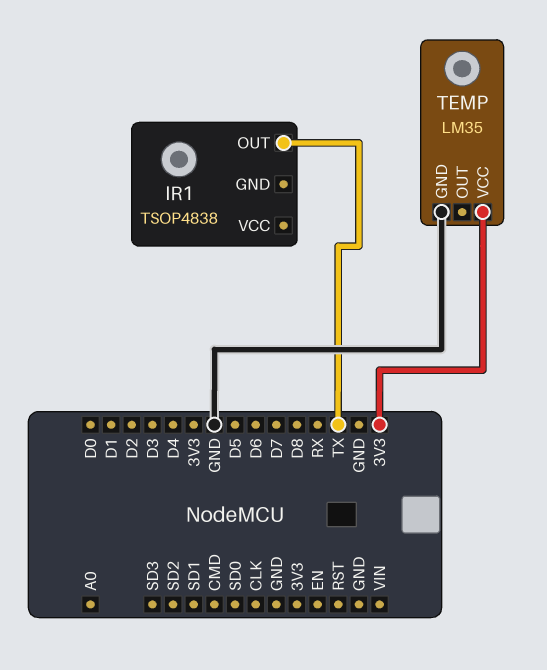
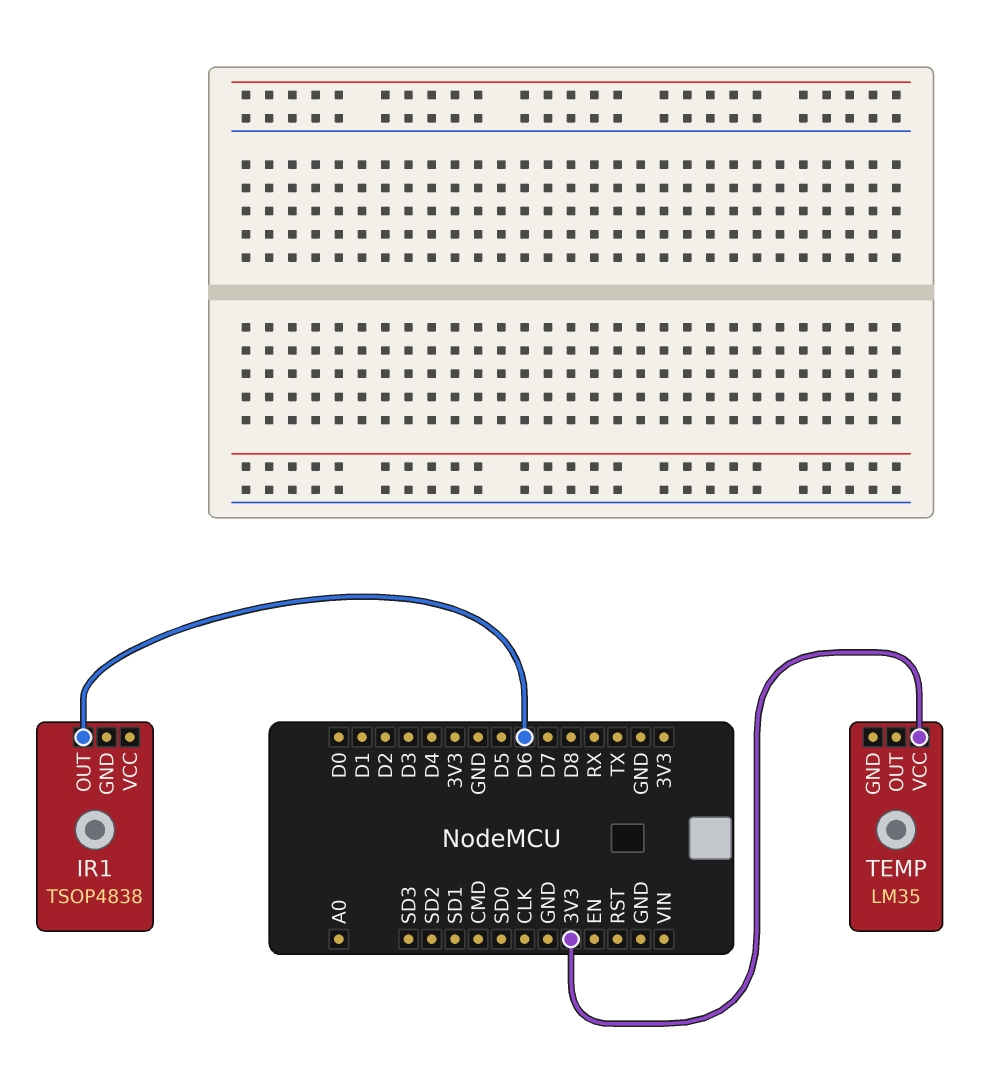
IR1 pin OUT: TX -> D6
TEMP pin GND: GND -> none

